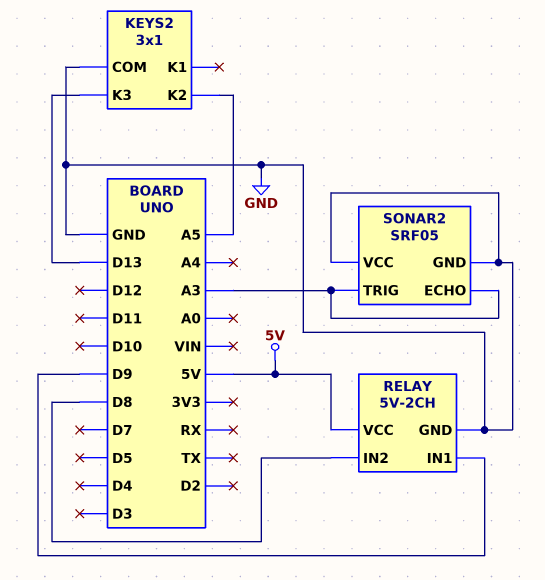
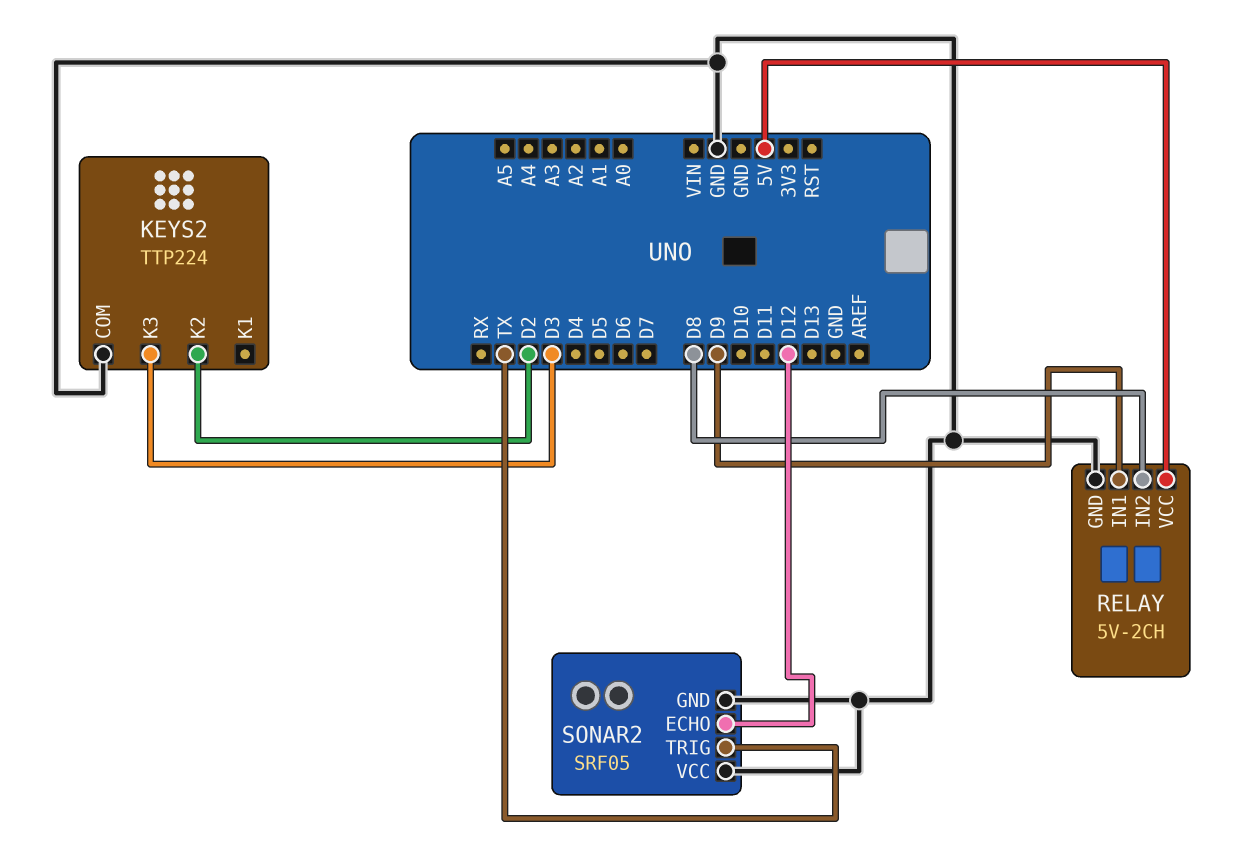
KEYS2: 3x1 -> TTP224
KEYS2 pin K2: A5 -> D2
KEYS2 pin K3: D13 -> D3
SONAR2 pin ECHO: A3 -> D12
SONAR2 pin TRIG: A3 -> TX

